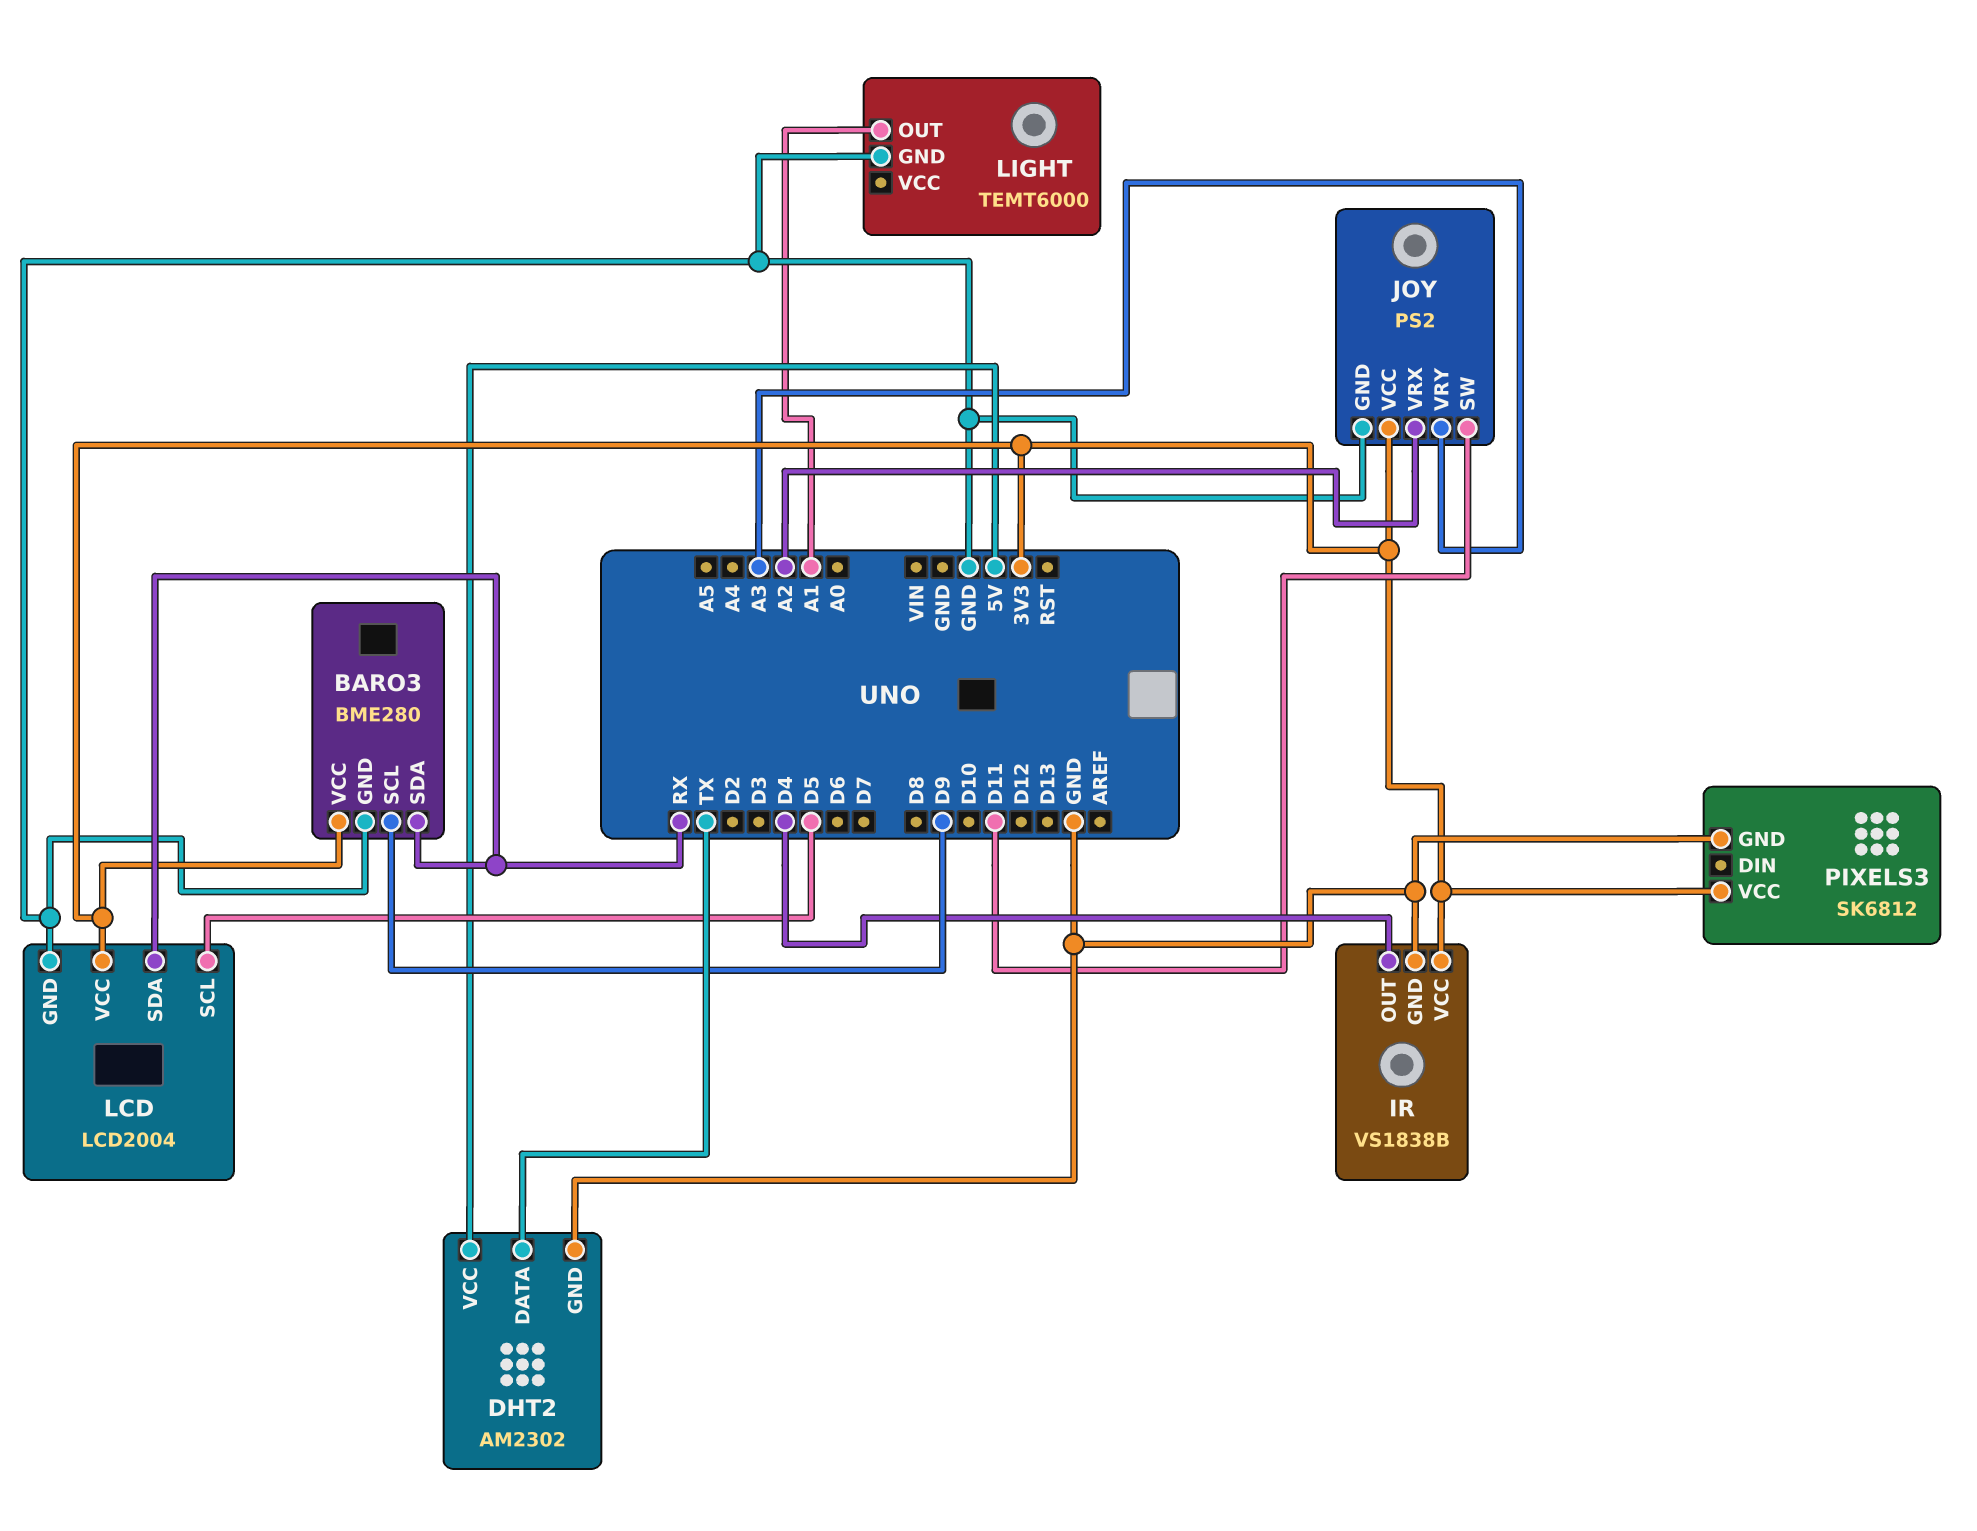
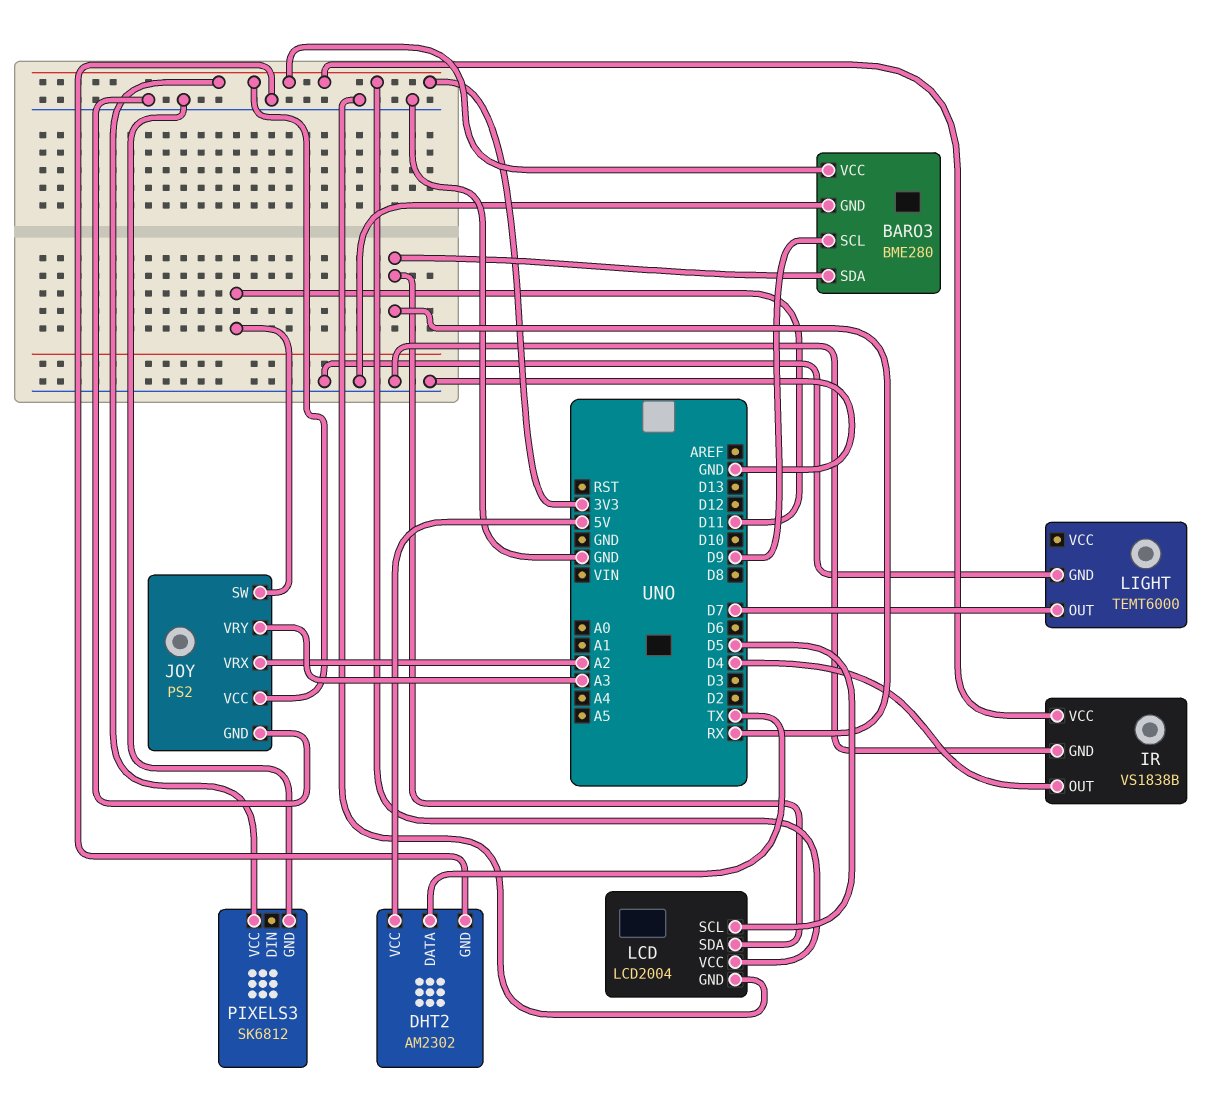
LIGHT pin OUT: A1 -> D7

